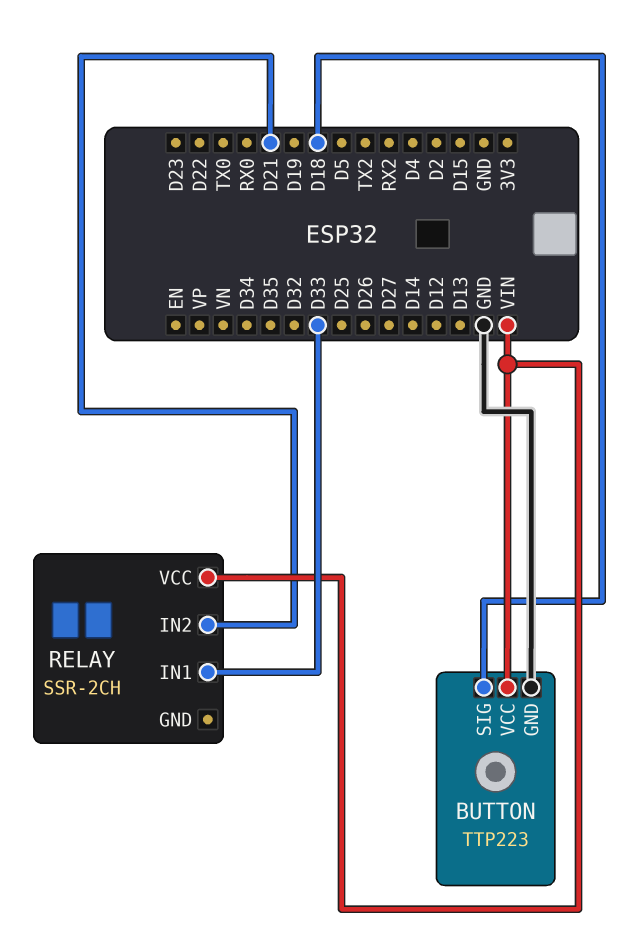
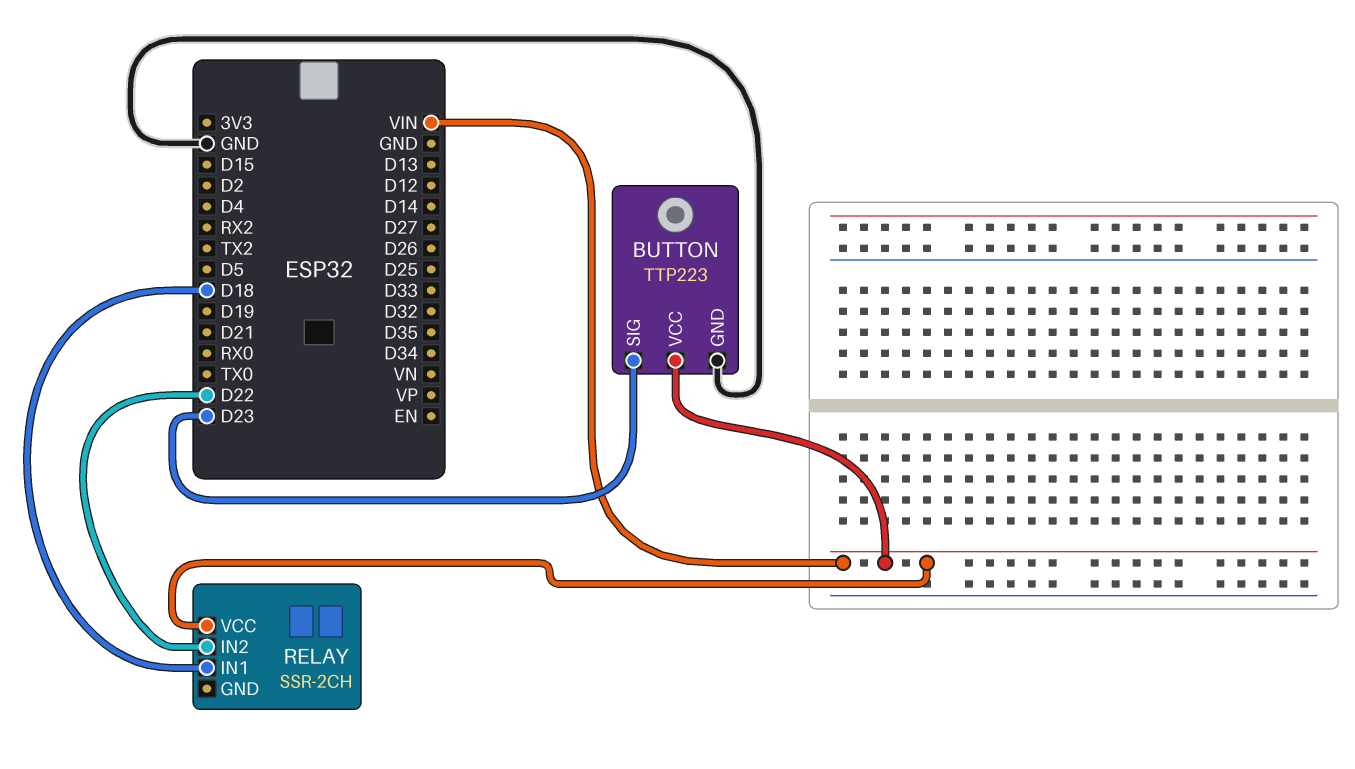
BUTTON pin SIG: D18 -> D23
RELAY pin IN1: D33 -> D18
RELAY pin IN2: D21 -> D22

